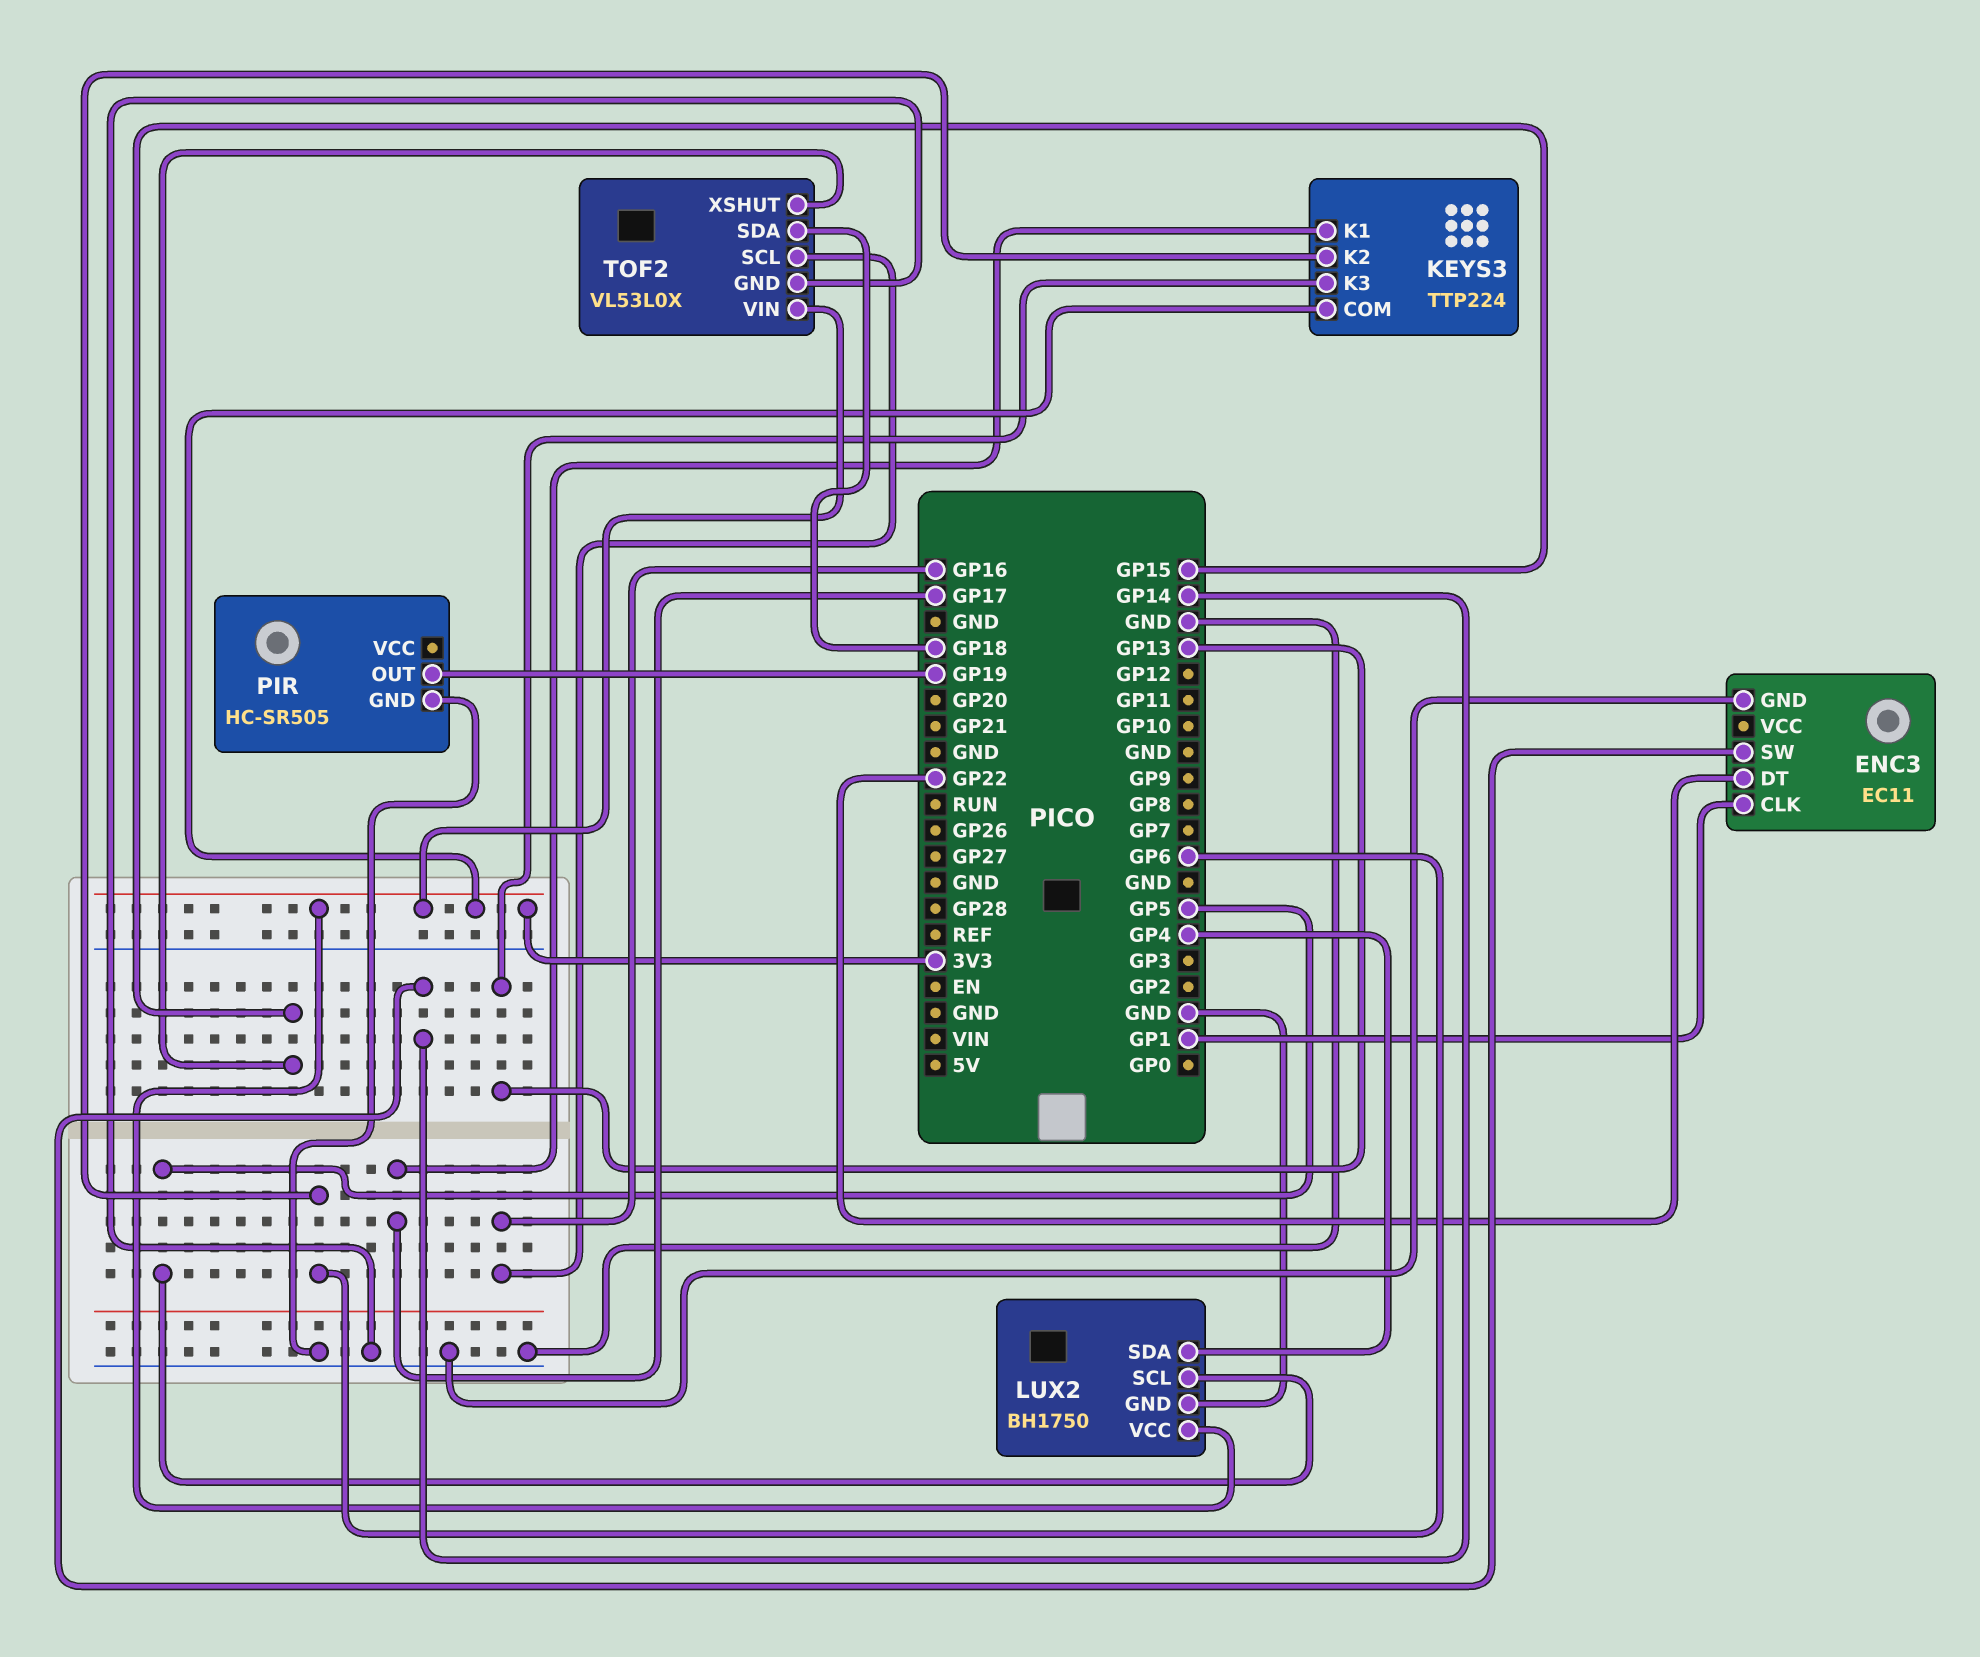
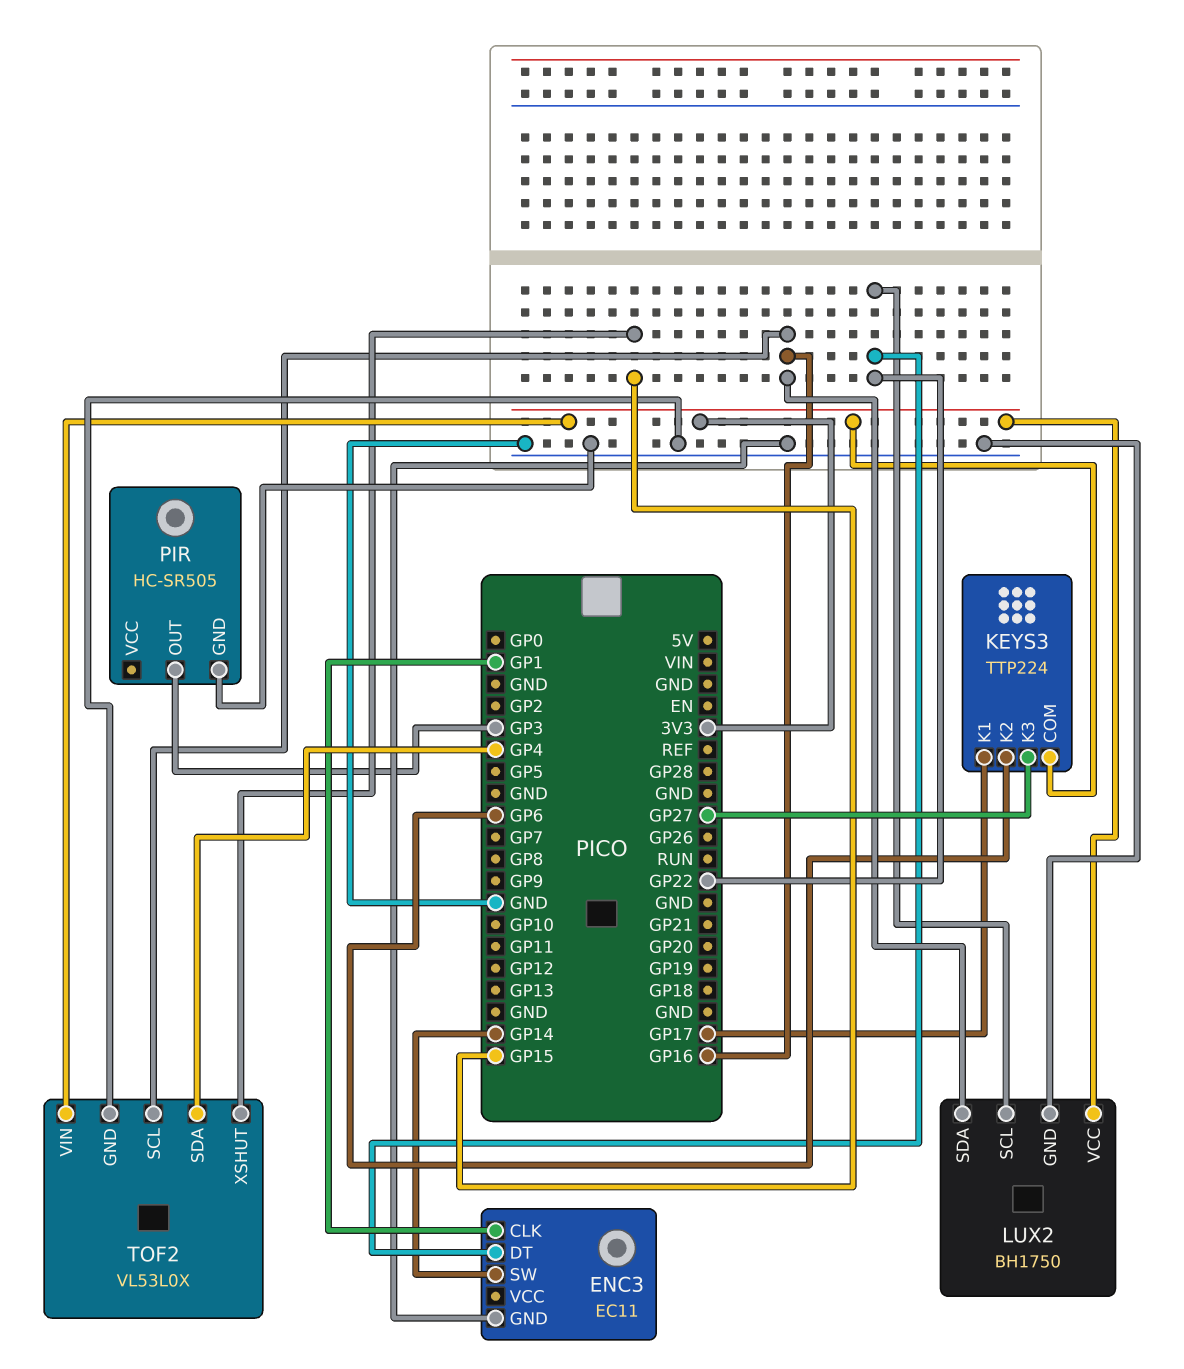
KEYS3 pin K3: GP13 -> GP27
LUX2 pin SCL: GP5 -> GP22
LUX2 pin SDA: GP4 -> GP16
PIR pin OUT: GP19 -> GP3
TOF2 pin SDA: GP18 -> GP4

